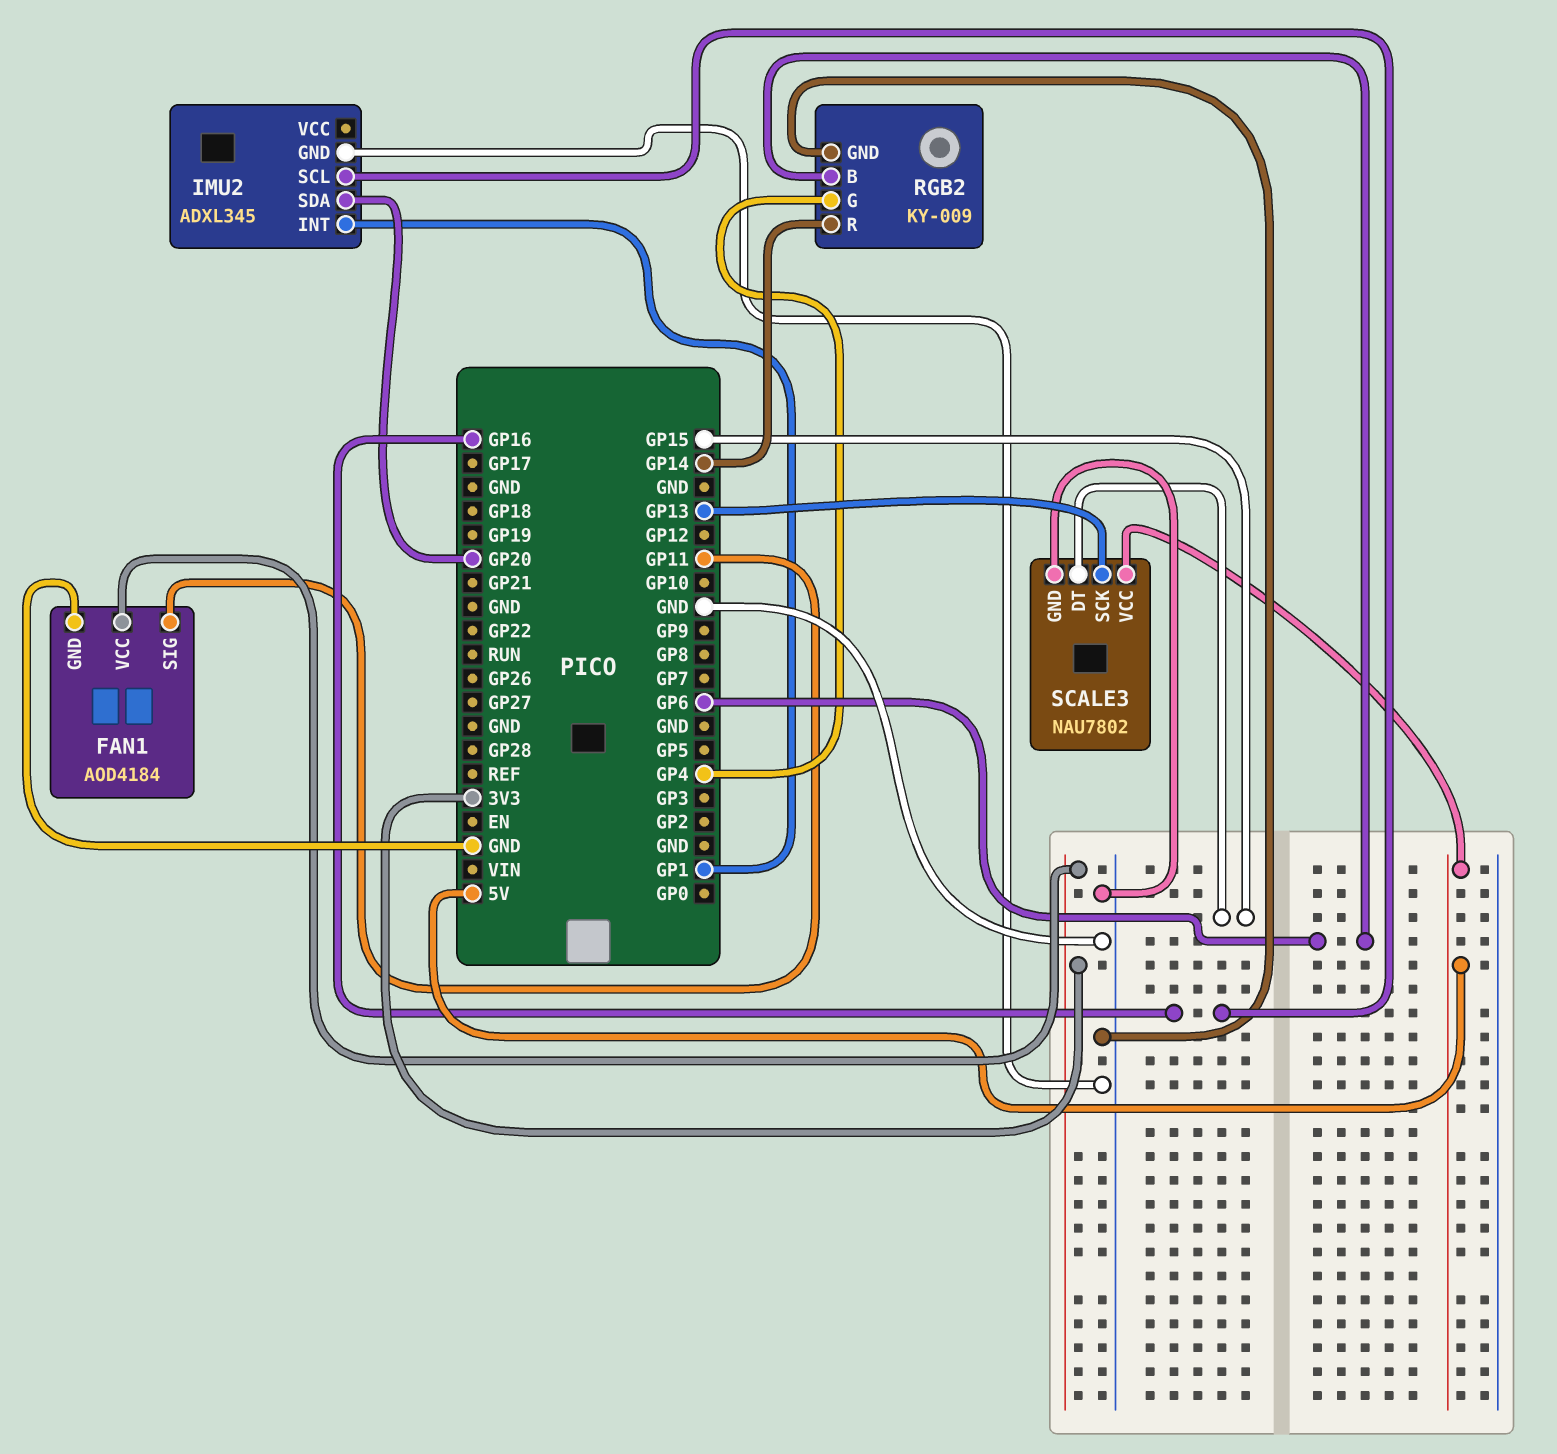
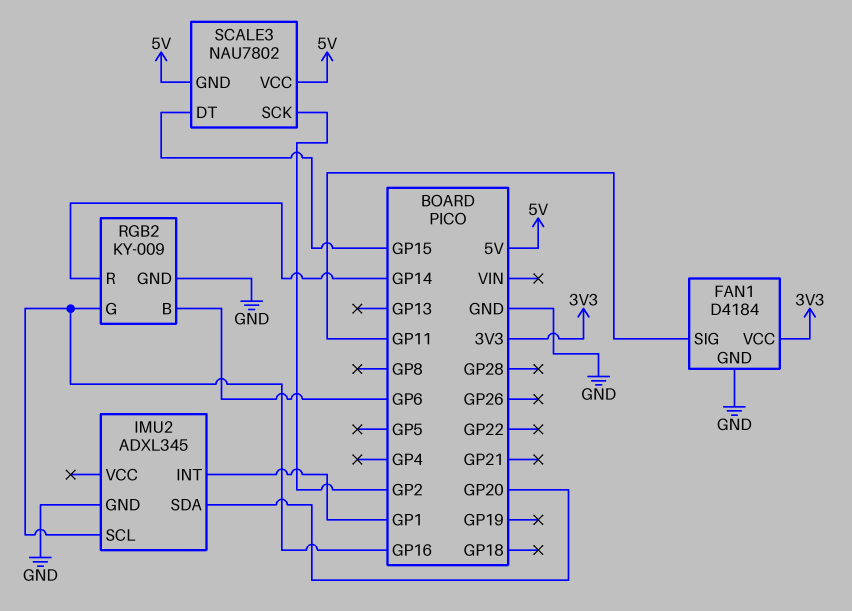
FAN1: AOD4184 -> D4184
RGB2 pin G: GP4 -> GP16
SCALE3 pin GND: GND -> 5V
SCALE3 pin SCK: GP13 -> GP2

